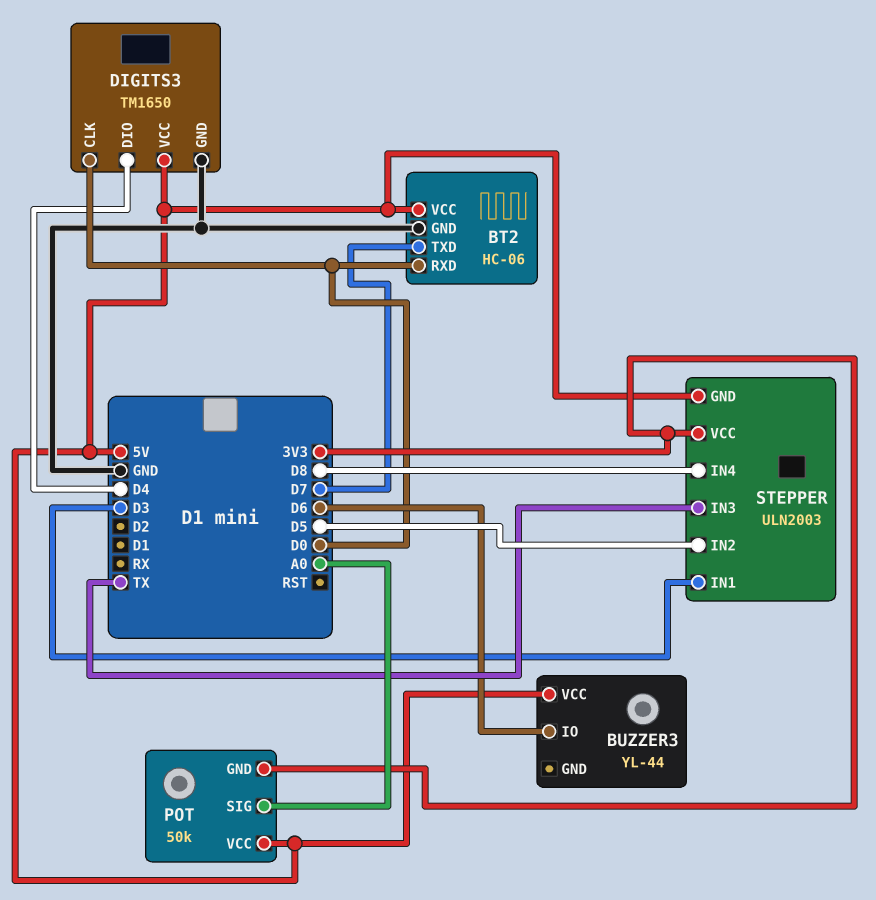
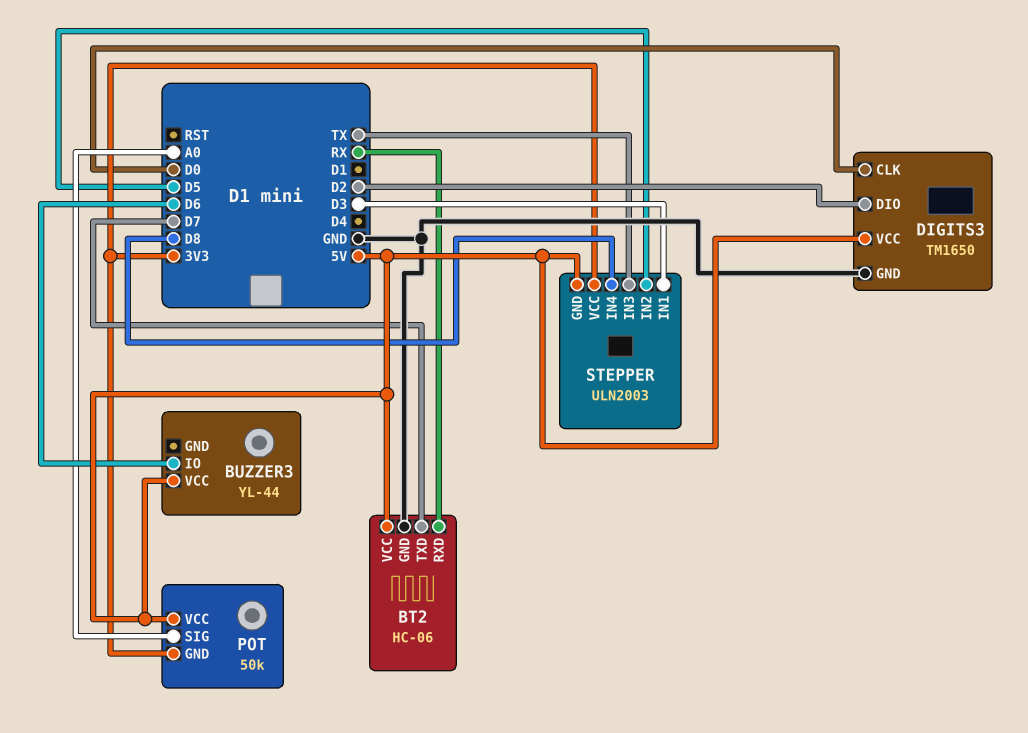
BT2 pin RXD: D0 -> RX
DIGITS3 pin DIO: D4 -> D2

